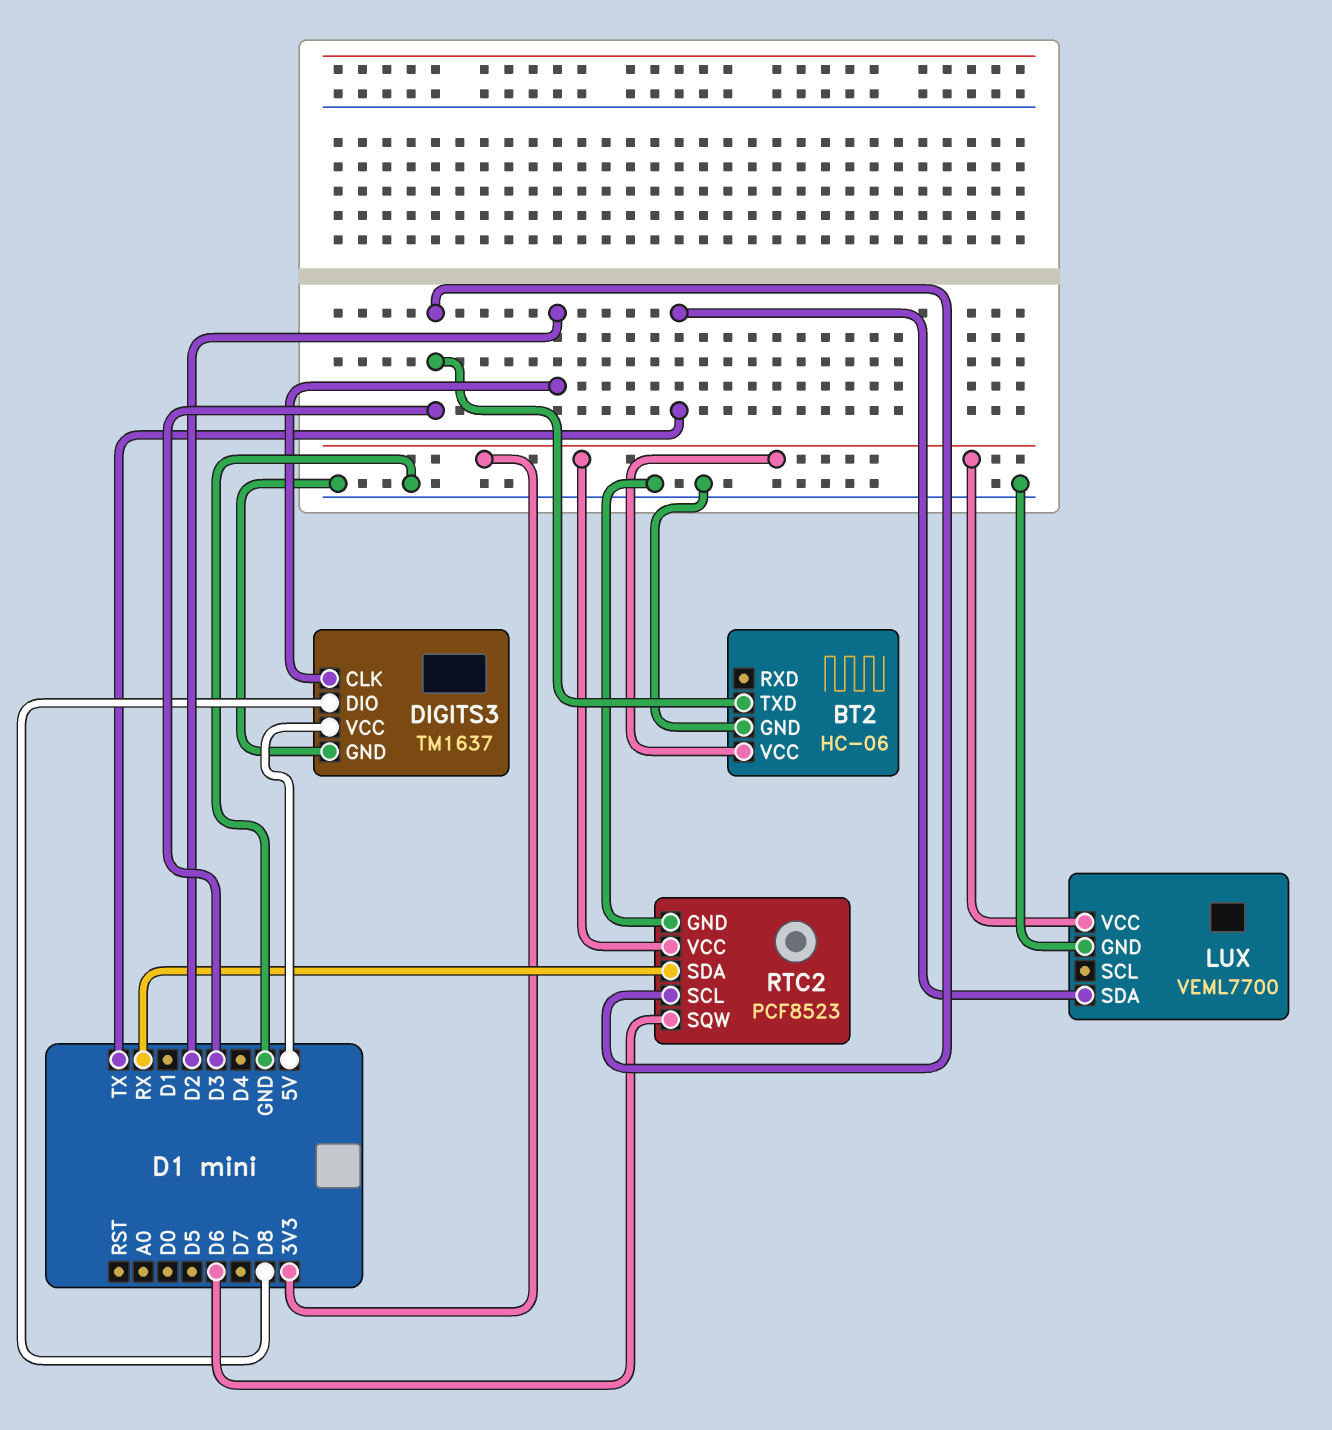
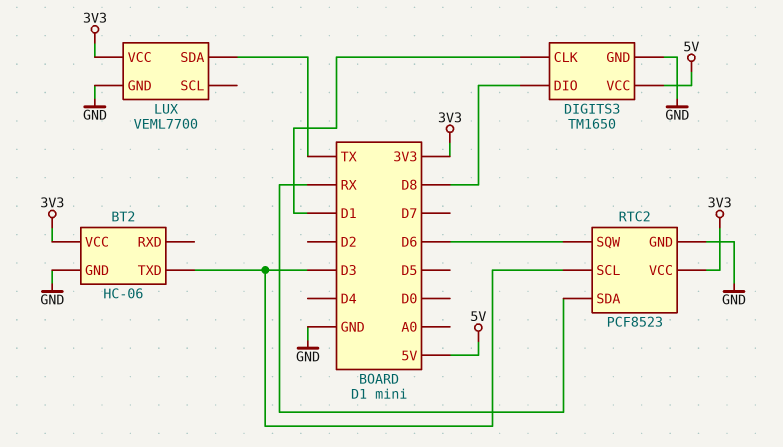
DIGITS3: TM1637 -> TM1650
DIGITS3 pin CLK: D2 -> D1

